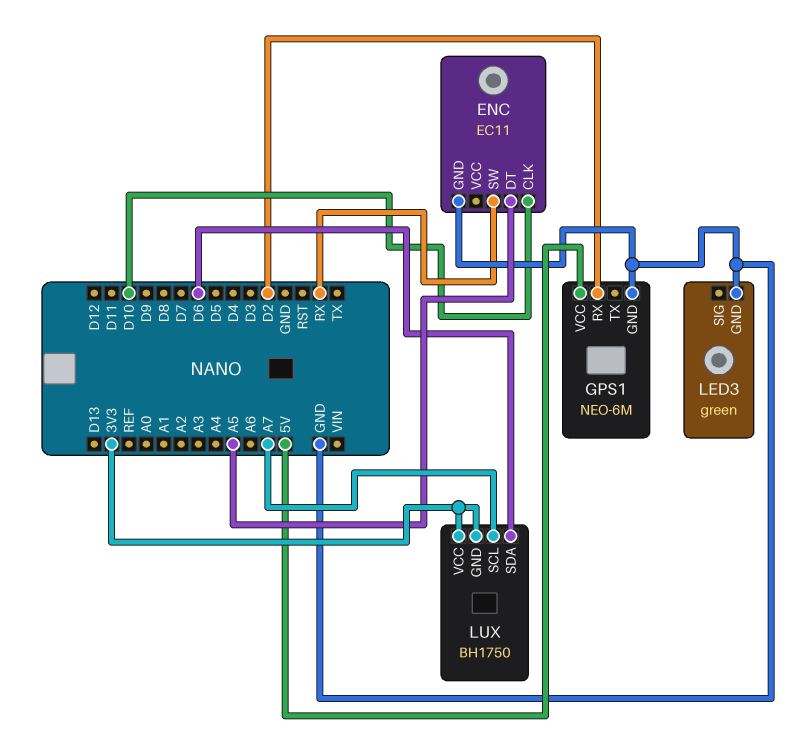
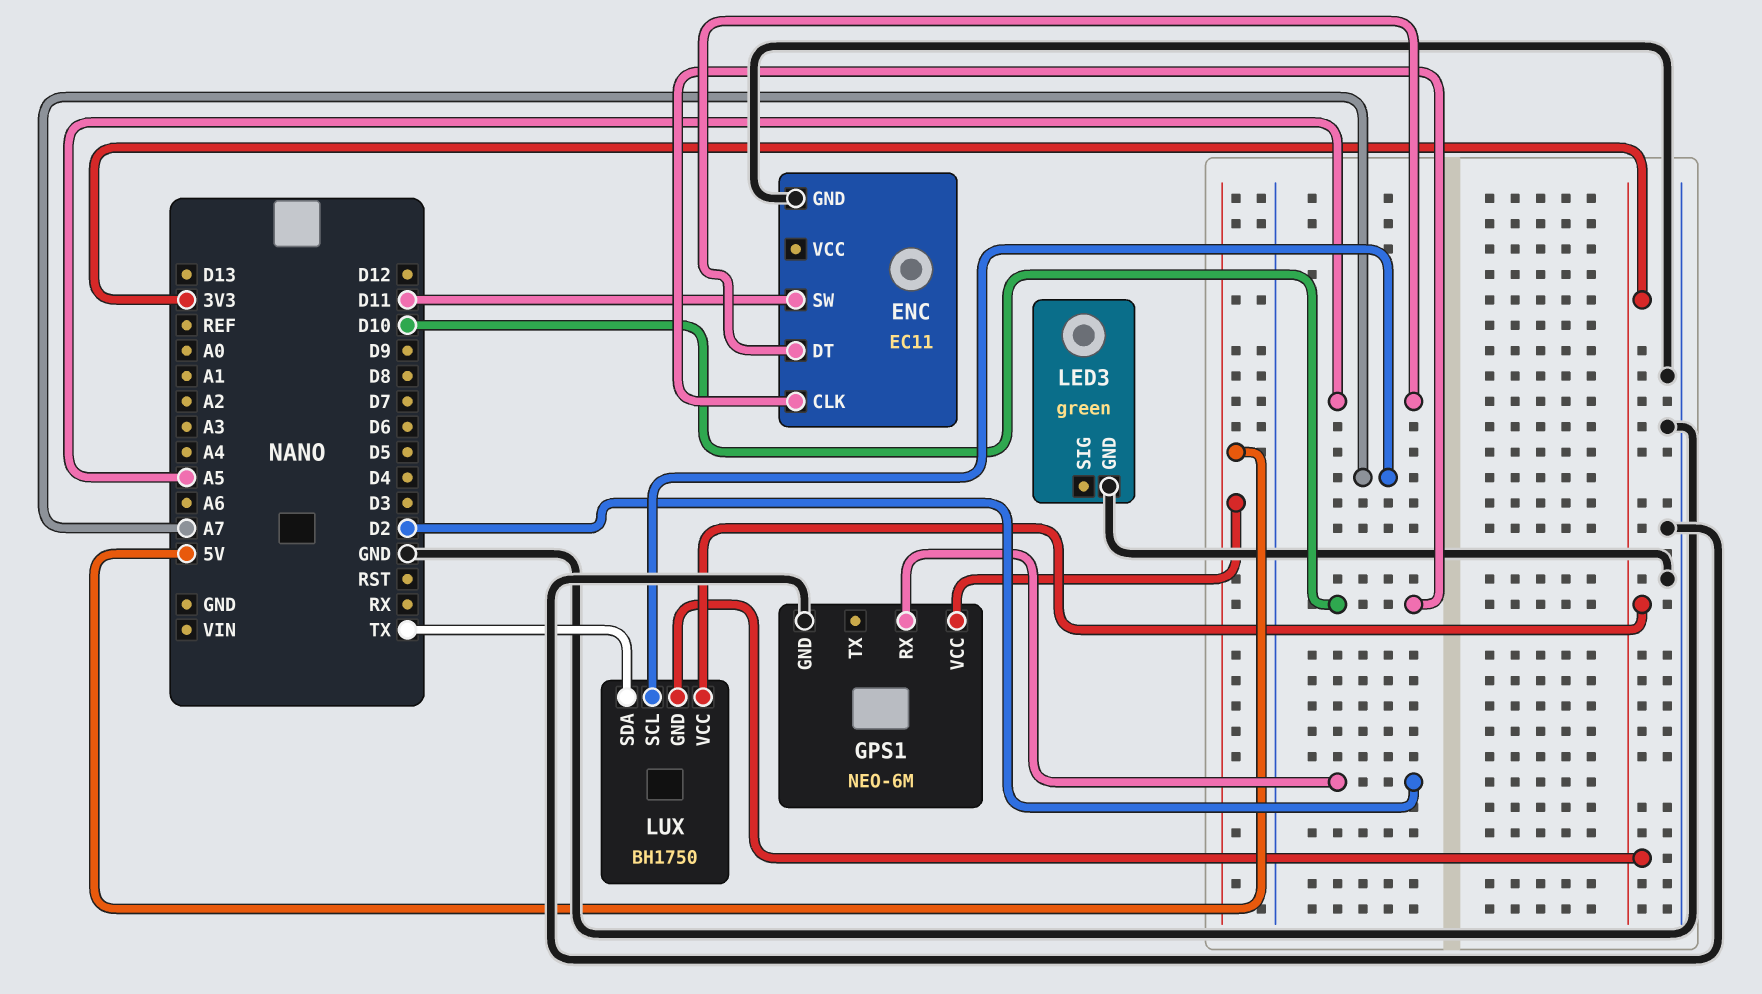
ENC pin SW: RX -> D11
LUX pin SDA: D6 -> TX

